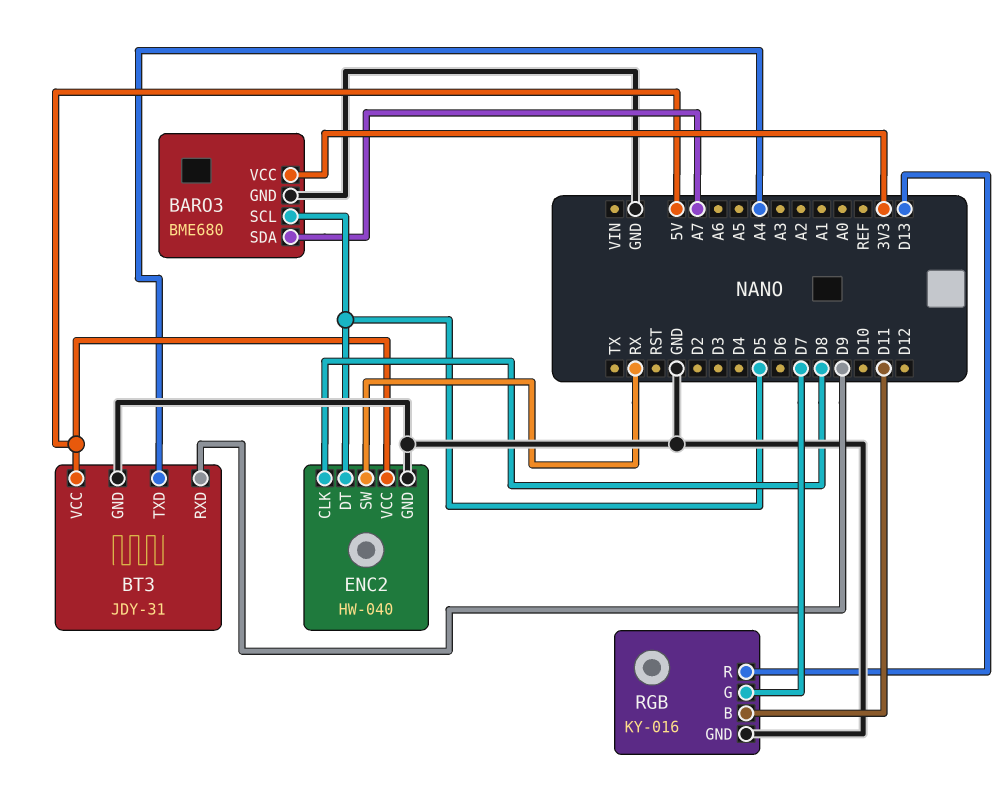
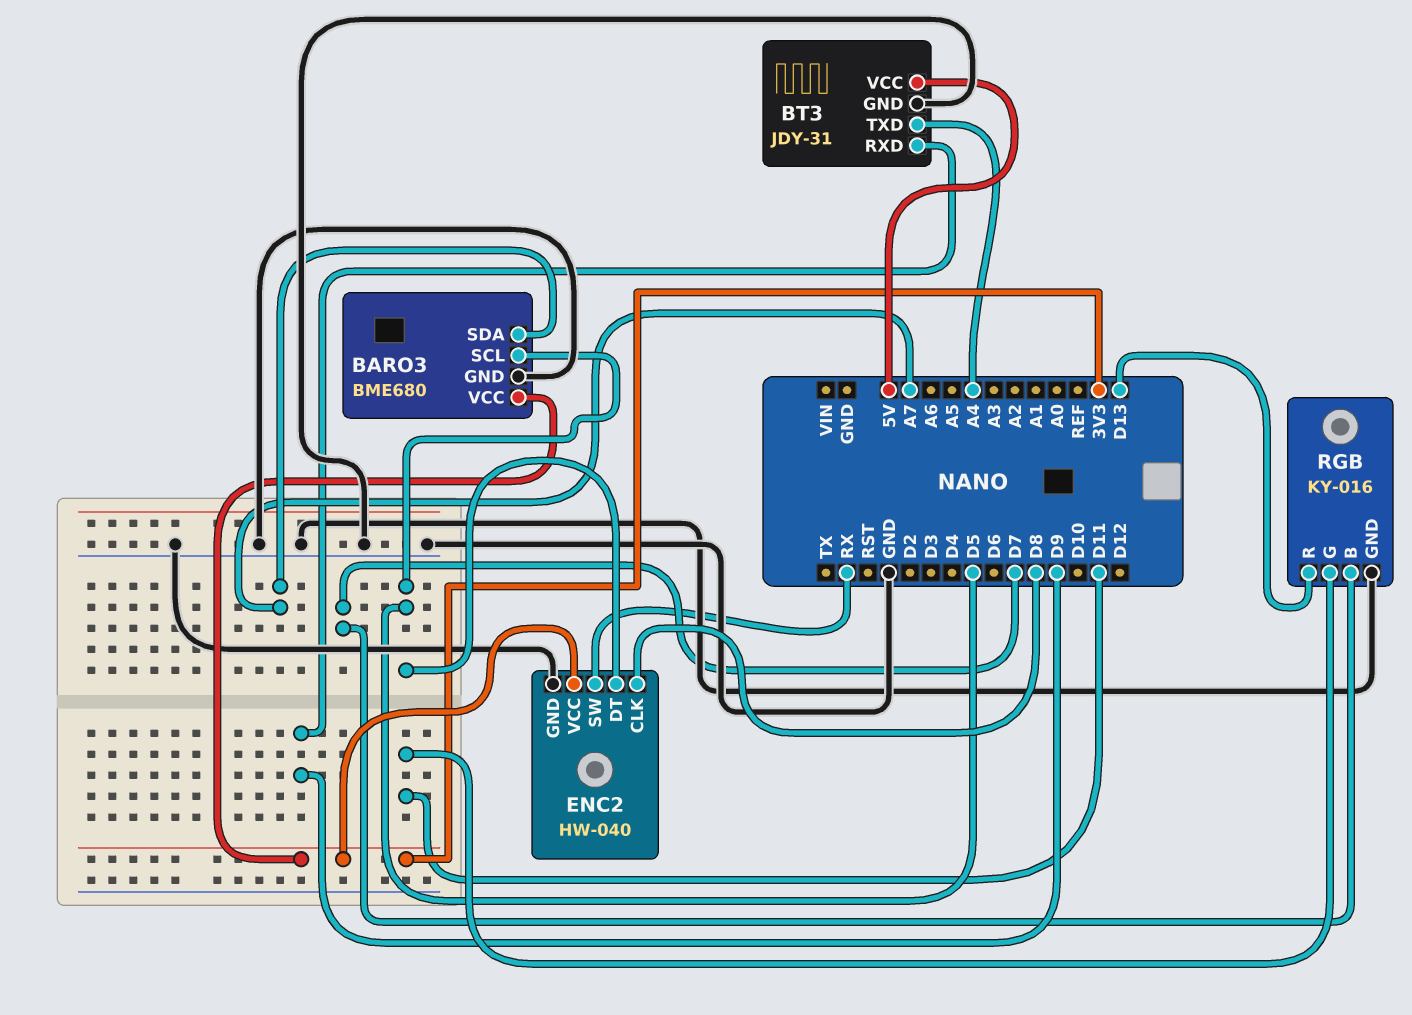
ENC2 pin VCC: 5V -> 3V3
RGB pin B: D11 -> D7
RGB pin G: D7 -> D11

